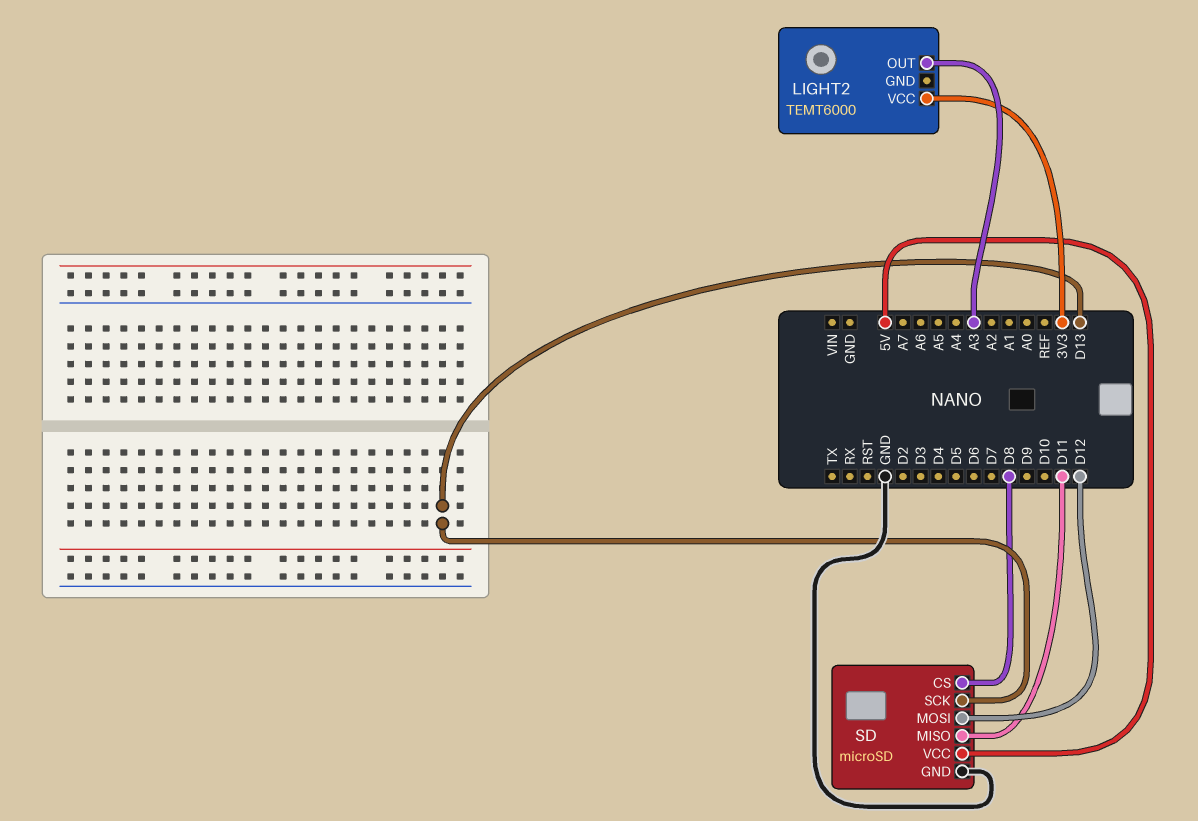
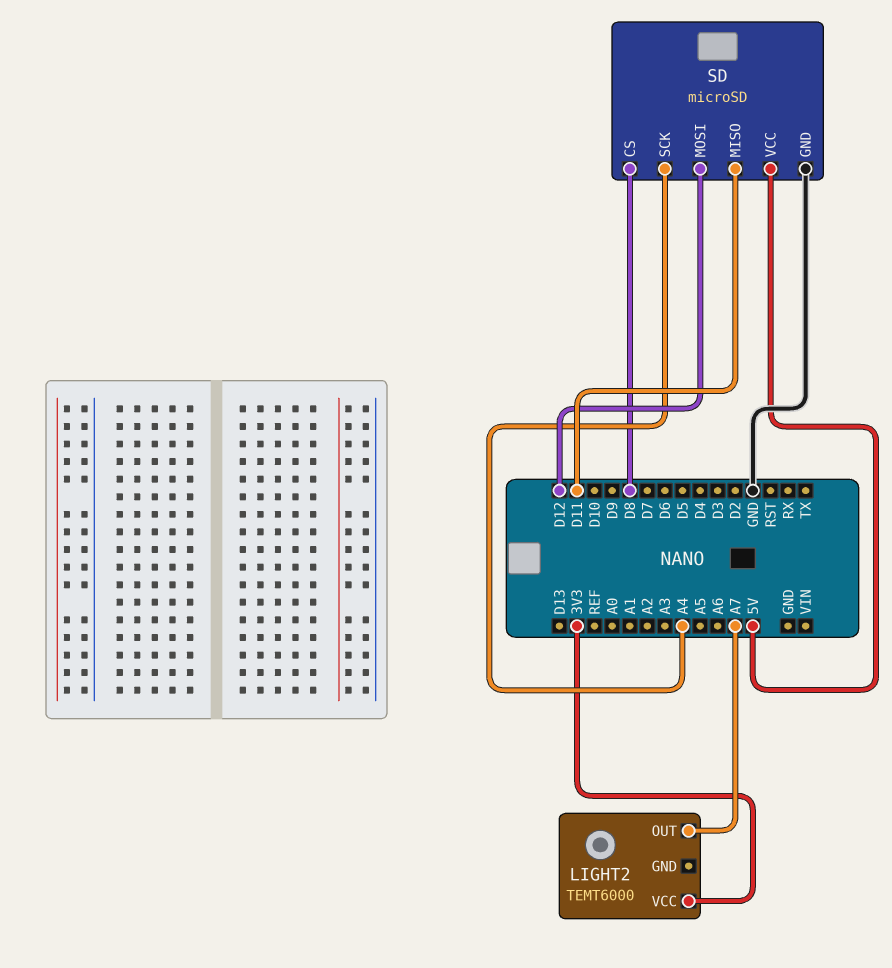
LIGHT2 pin OUT: A3 -> A7
SD pin SCK: D13 -> A4

